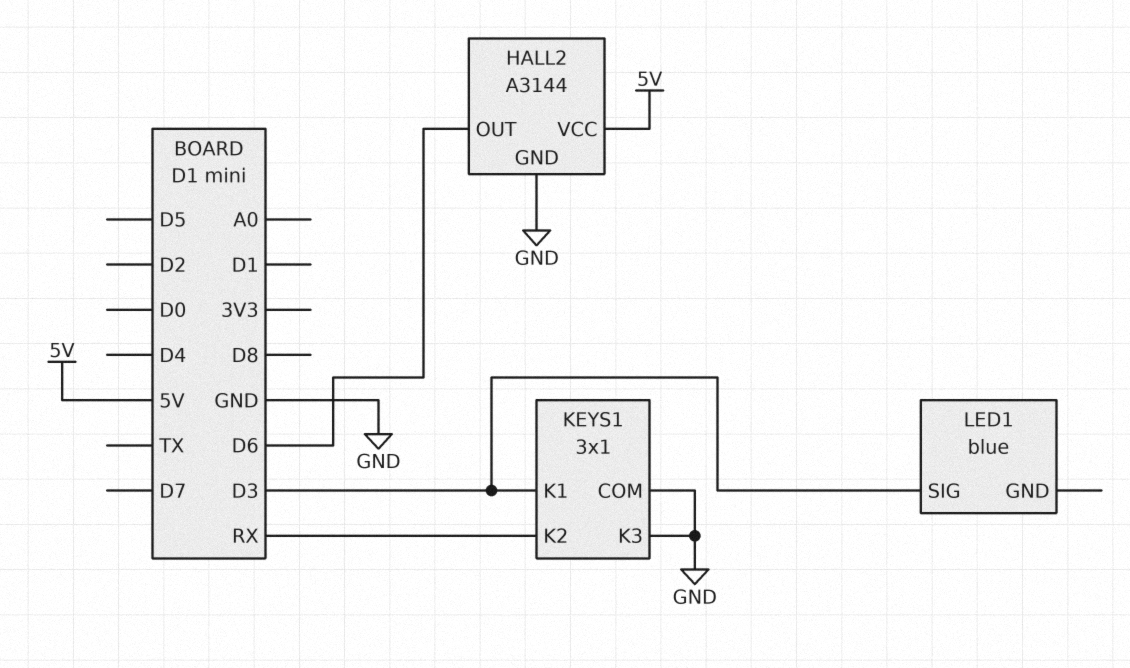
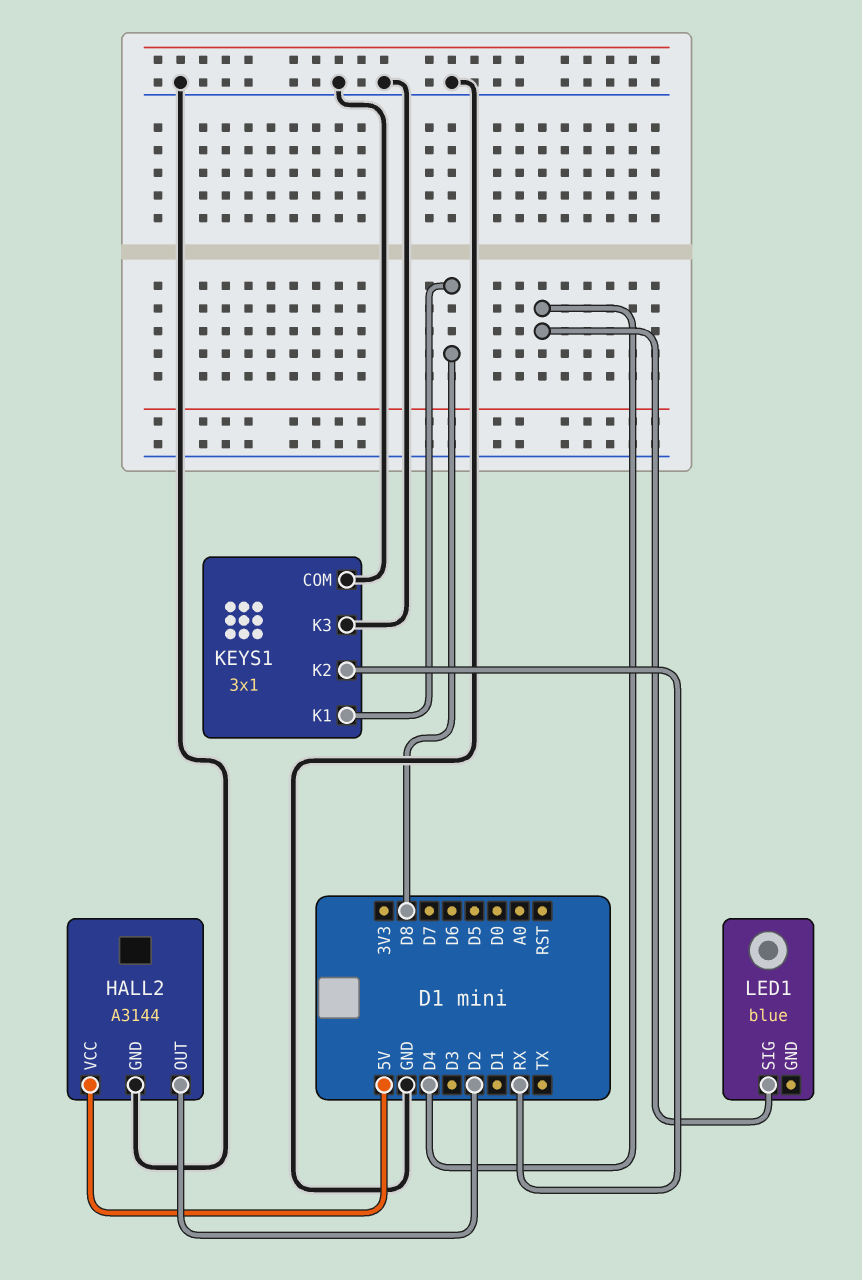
HALL2 pin OUT: D6 -> D2
KEYS1 pin K1: D3 -> D8
LED1 pin SIG: D3 -> D4

